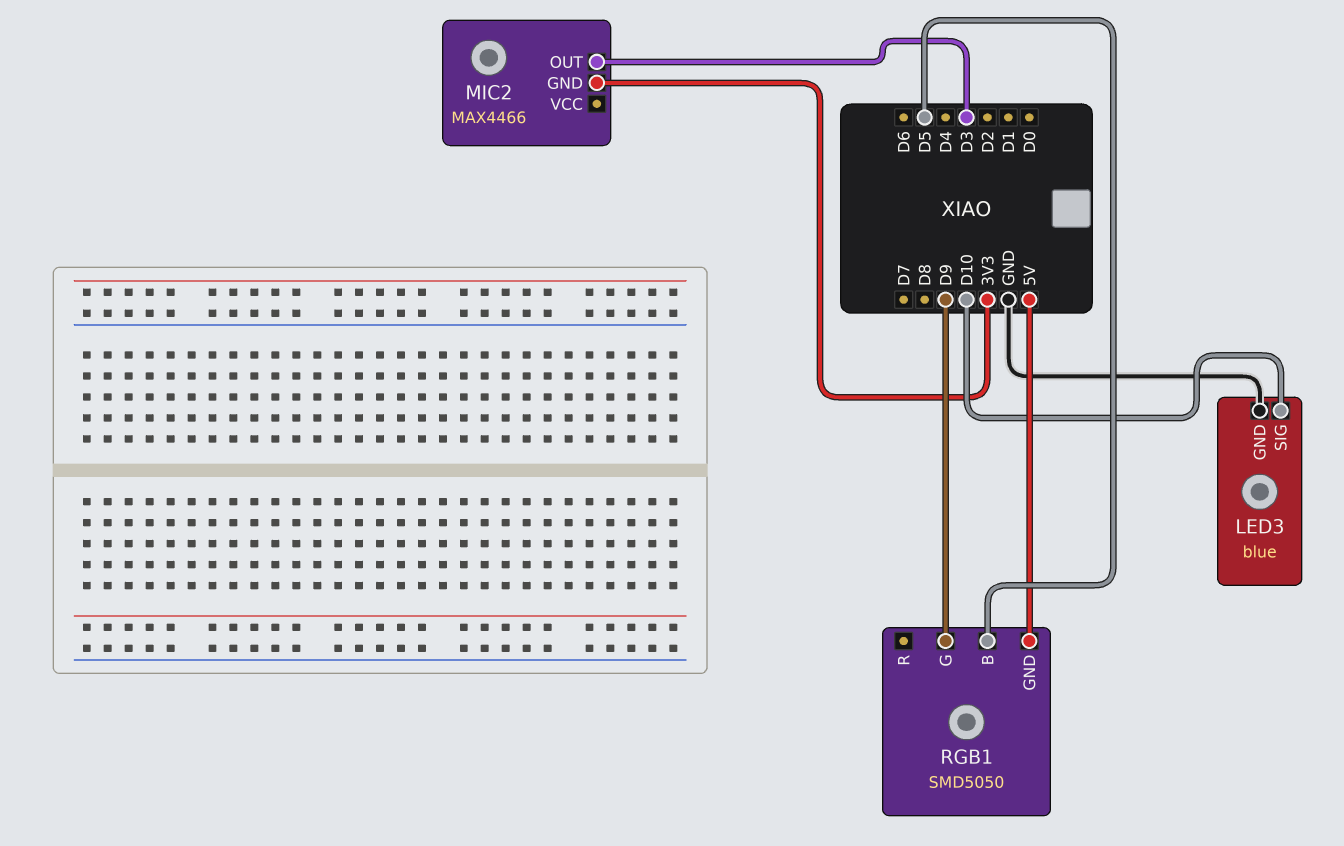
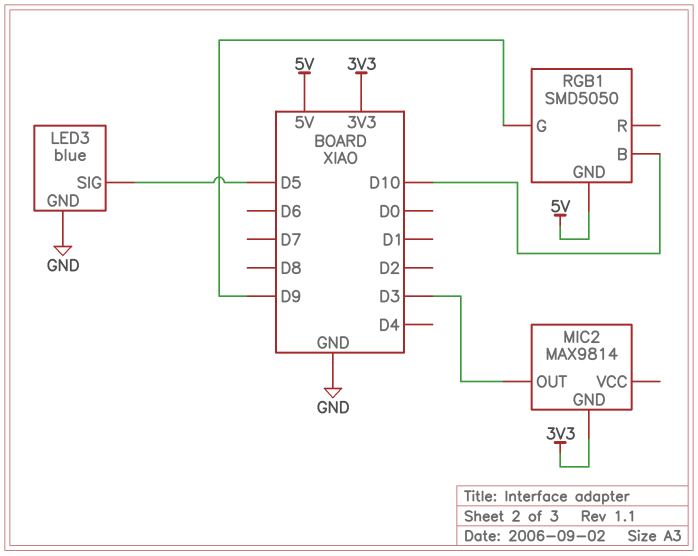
LED3 pin SIG: D10 -> D5
MIC2: MAX4466 -> MAX9814
RGB1 pin B: D5 -> D10

